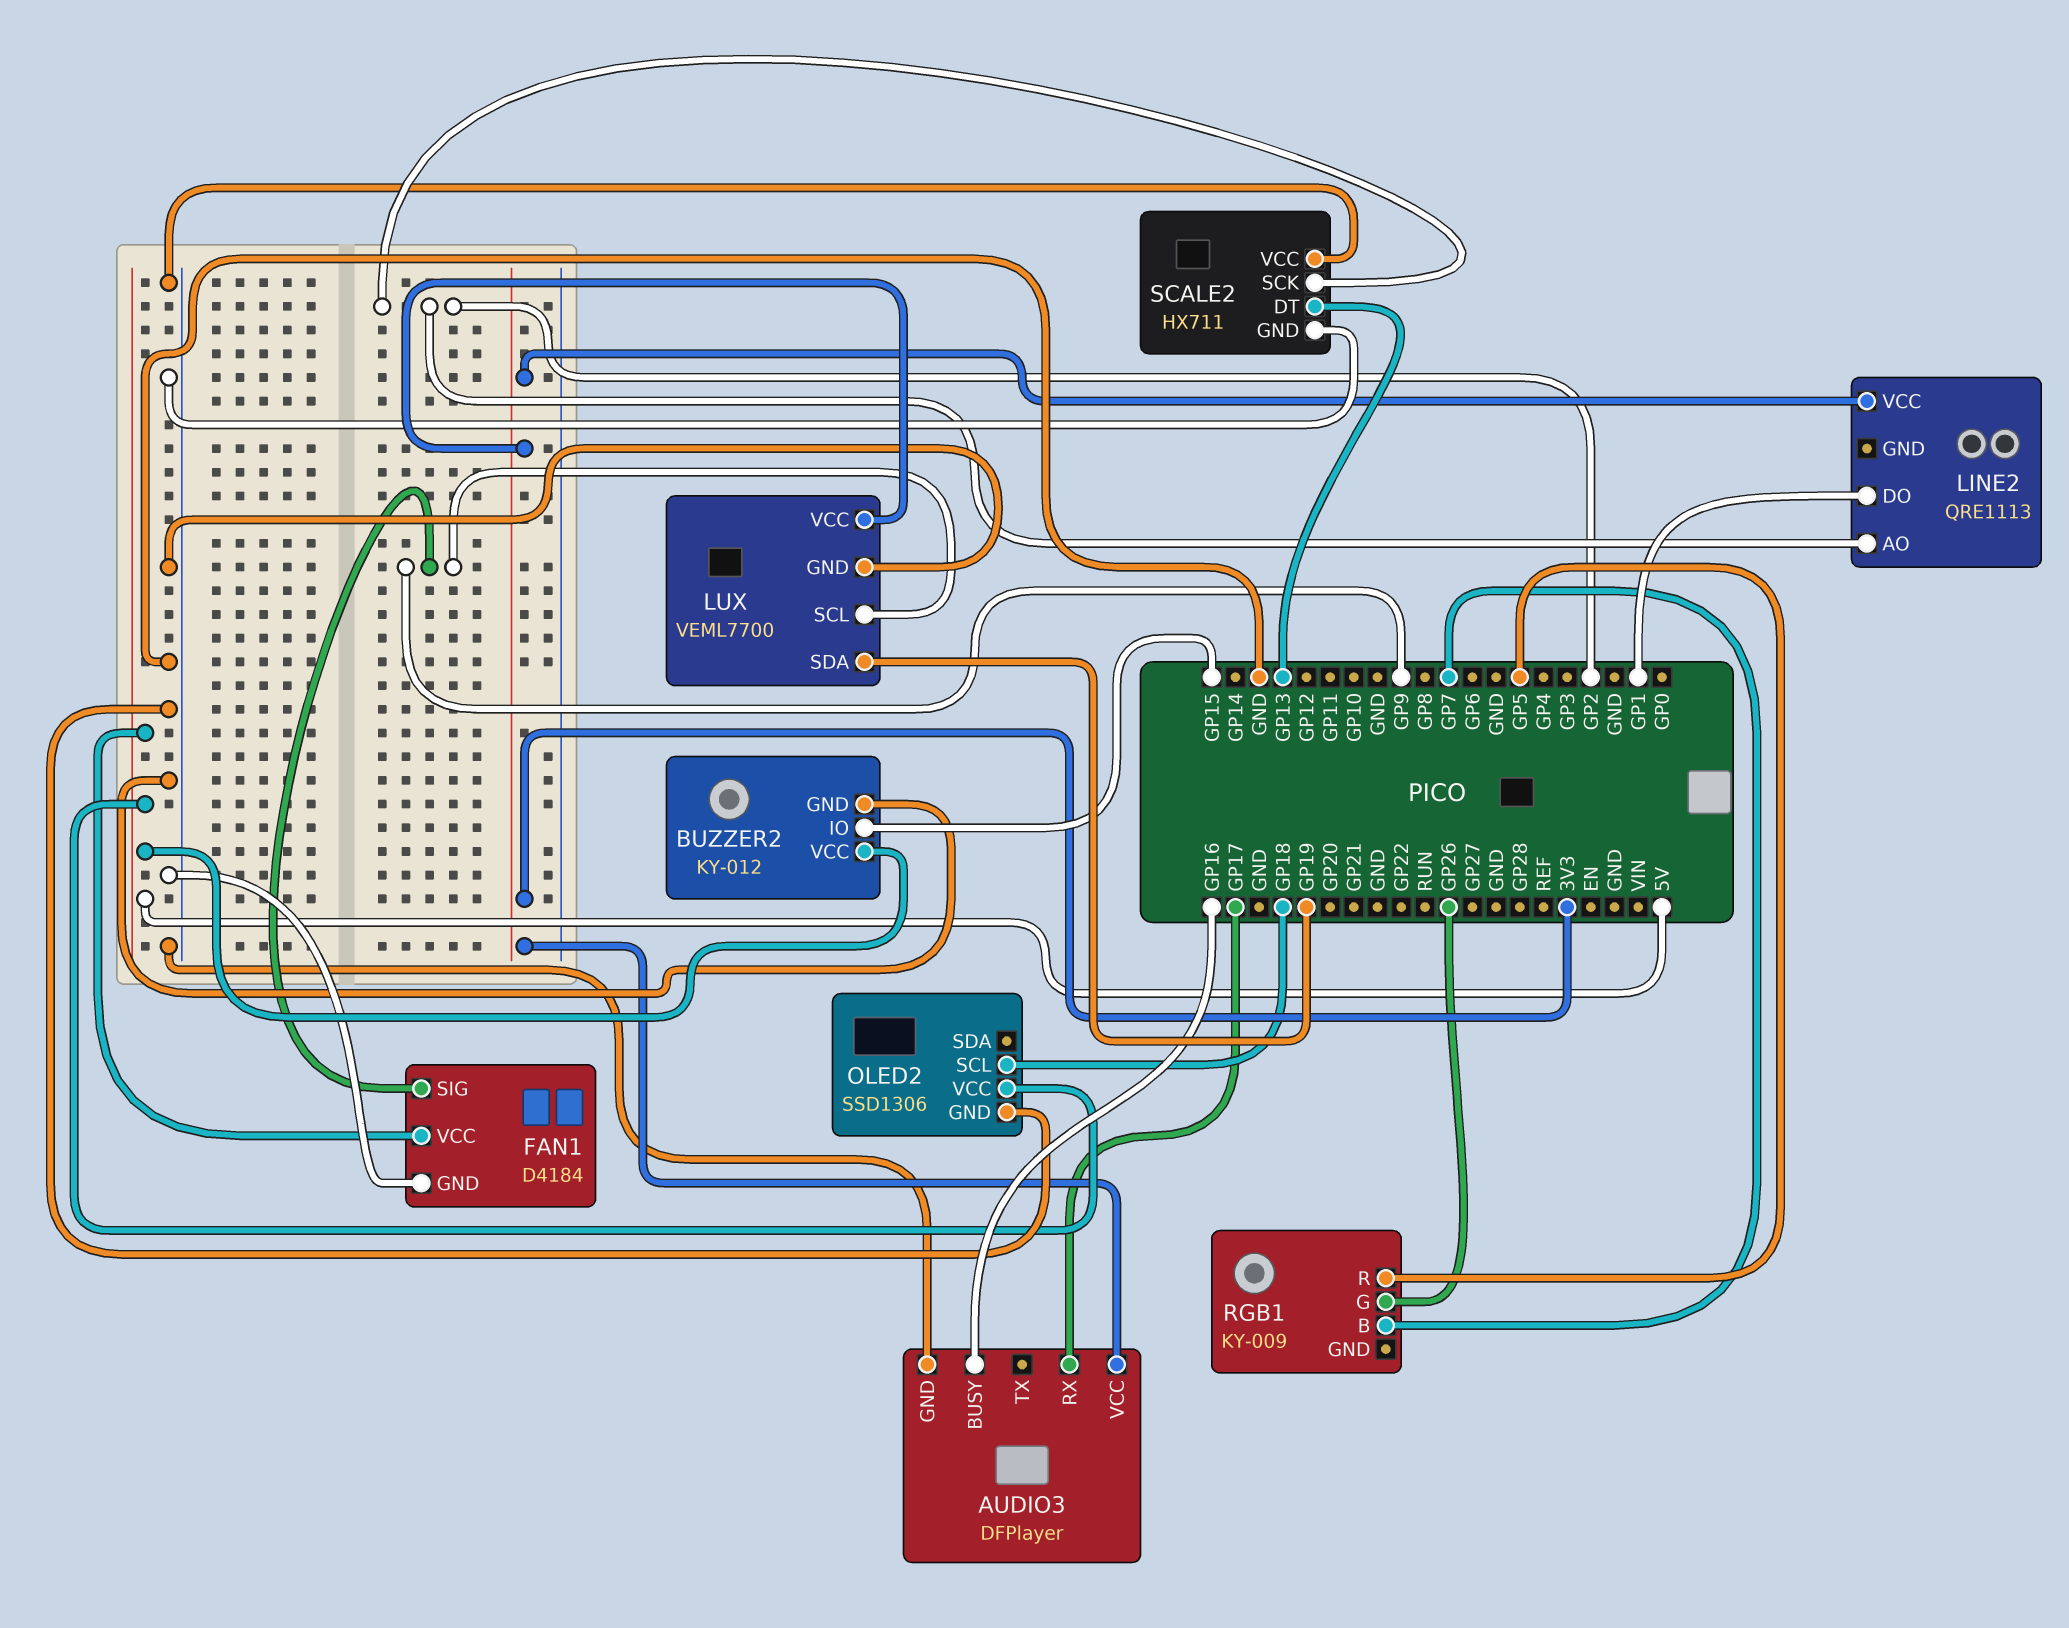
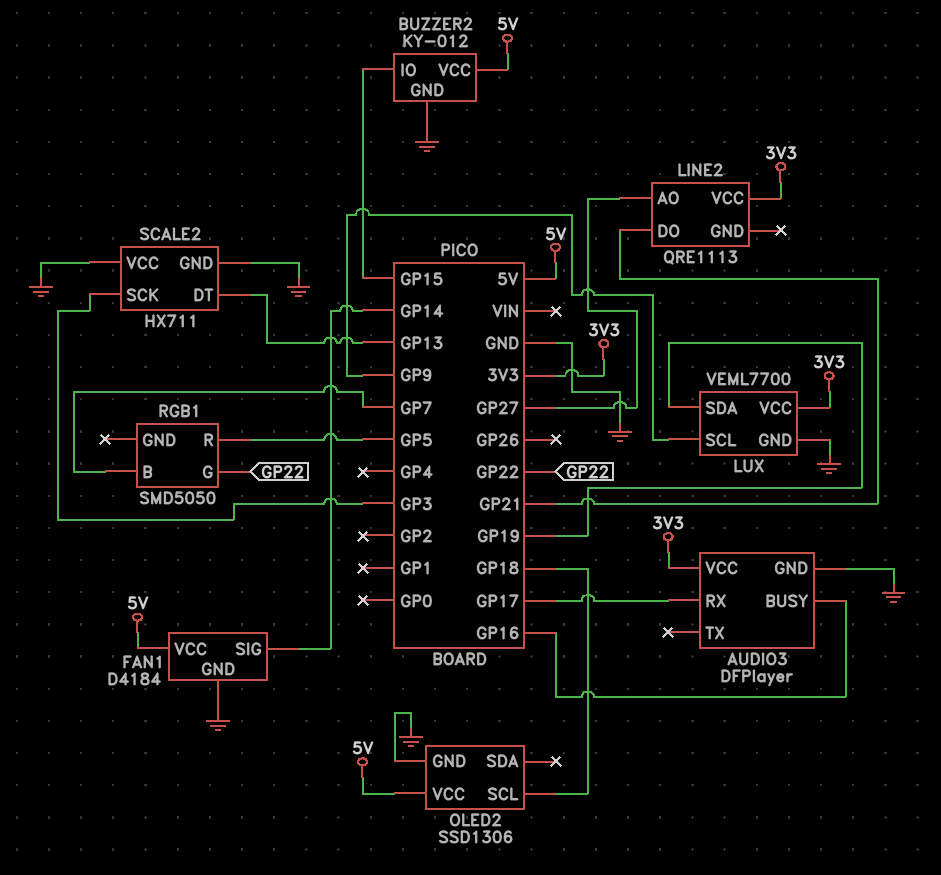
FAN1 pin SIG: GP9 -> GP14
LINE2 pin AO: GP2 -> GP27
LINE2 pin DO: GP1 -> GP21
RGB1: KY-009 -> SMD5050
RGB1 pin G: GP26 -> GP22
SCALE2 pin SCK: GP2 -> GP3

